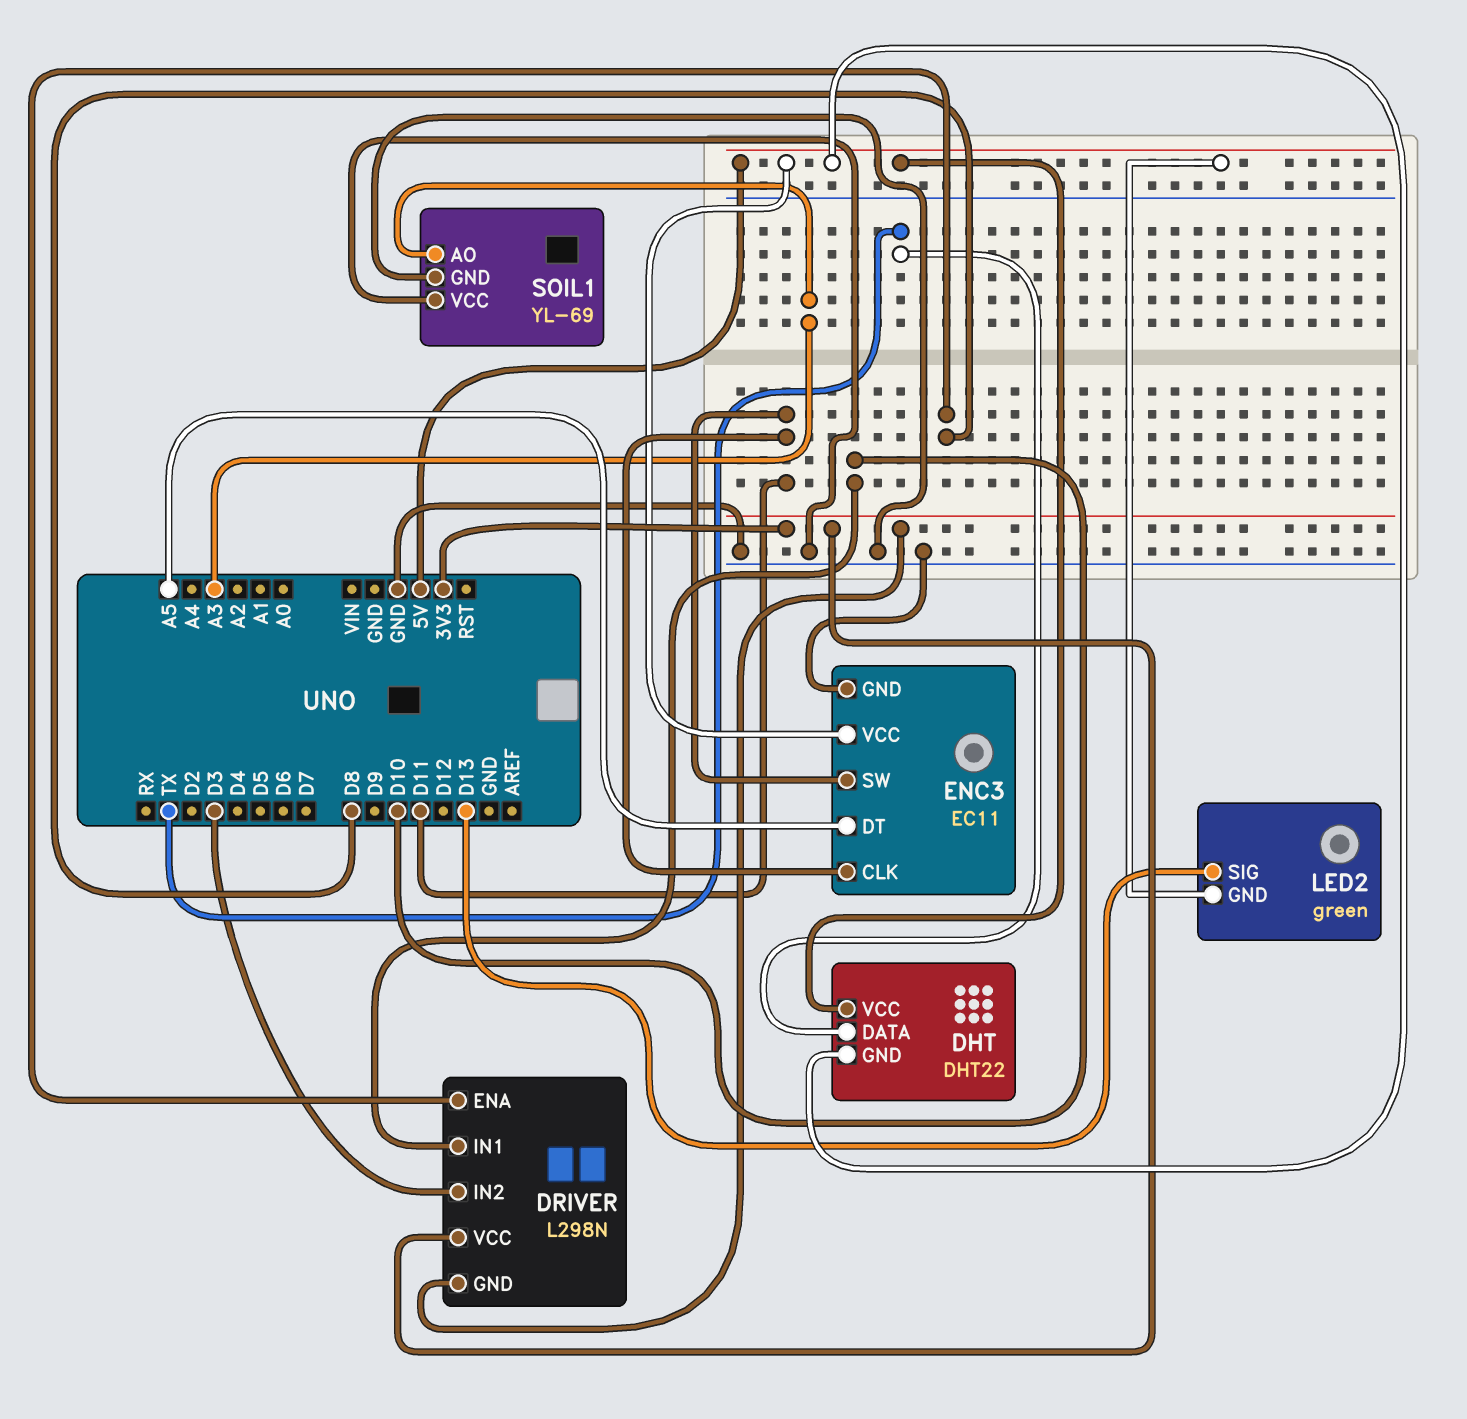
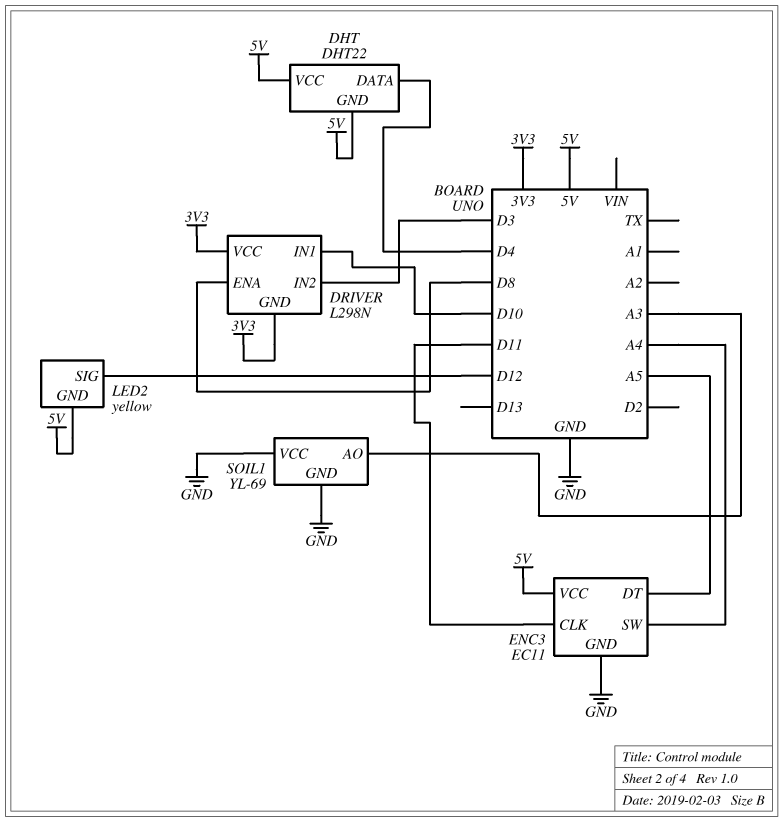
DHT pin DATA: TX -> D4
ENC3 pin SW: D11 -> A4
LED2: green -> yellow
LED2 pin SIG: D13 -> D12

